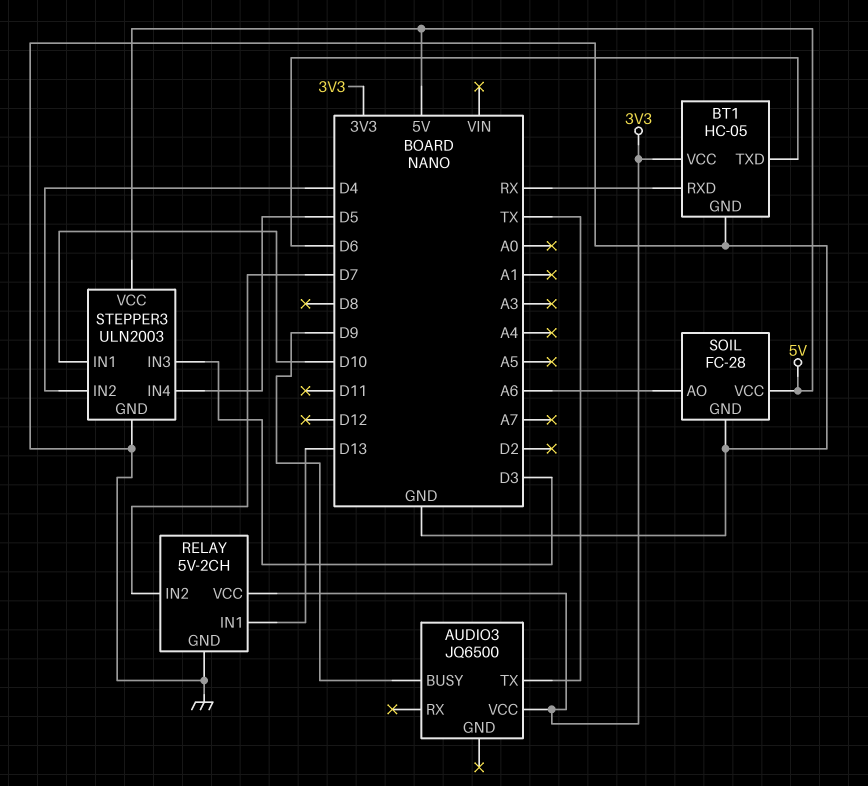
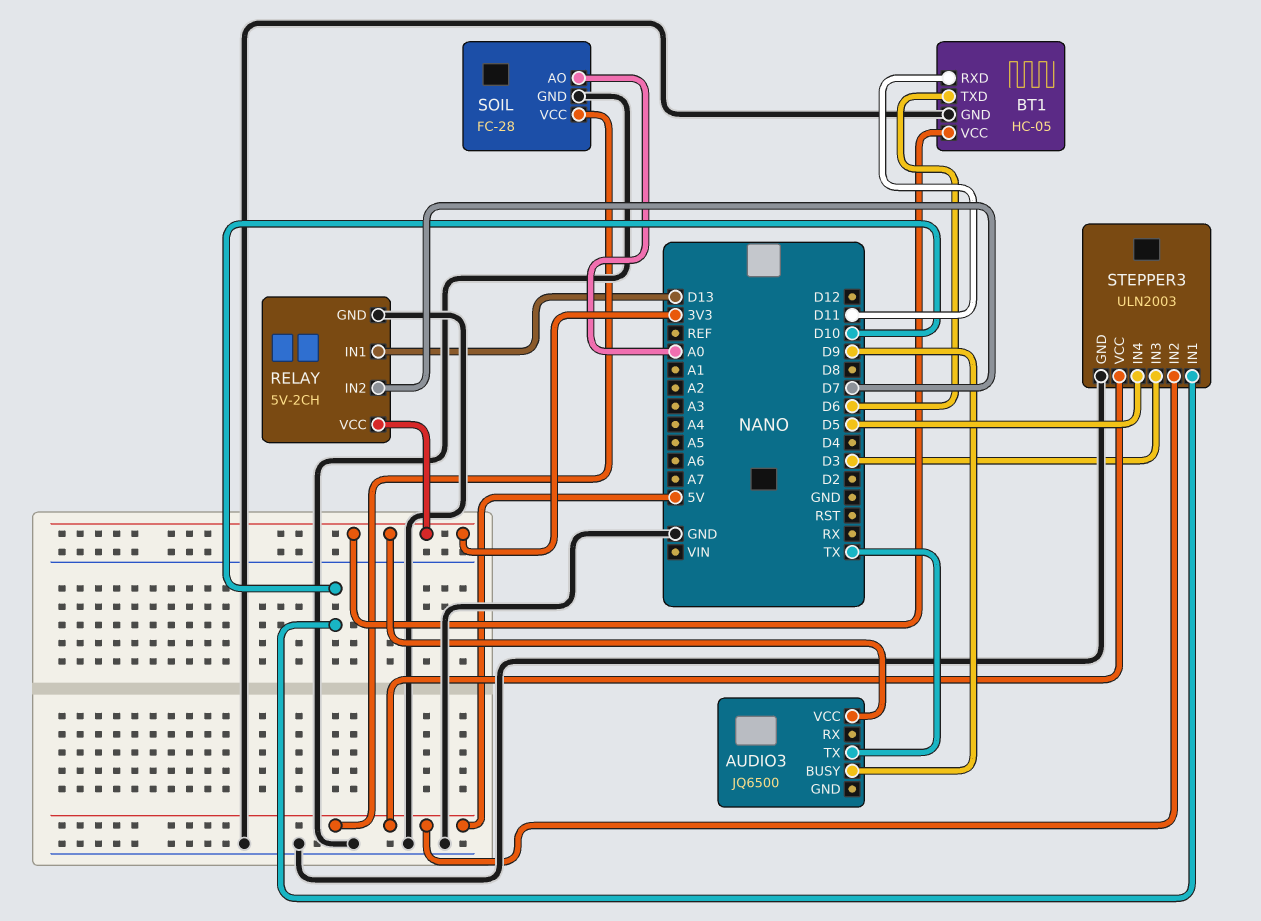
BT1 pin RXD: RX -> D11
SOIL pin AO: A6 -> A0
STEPPER3 pin IN2: D4 -> 5V

